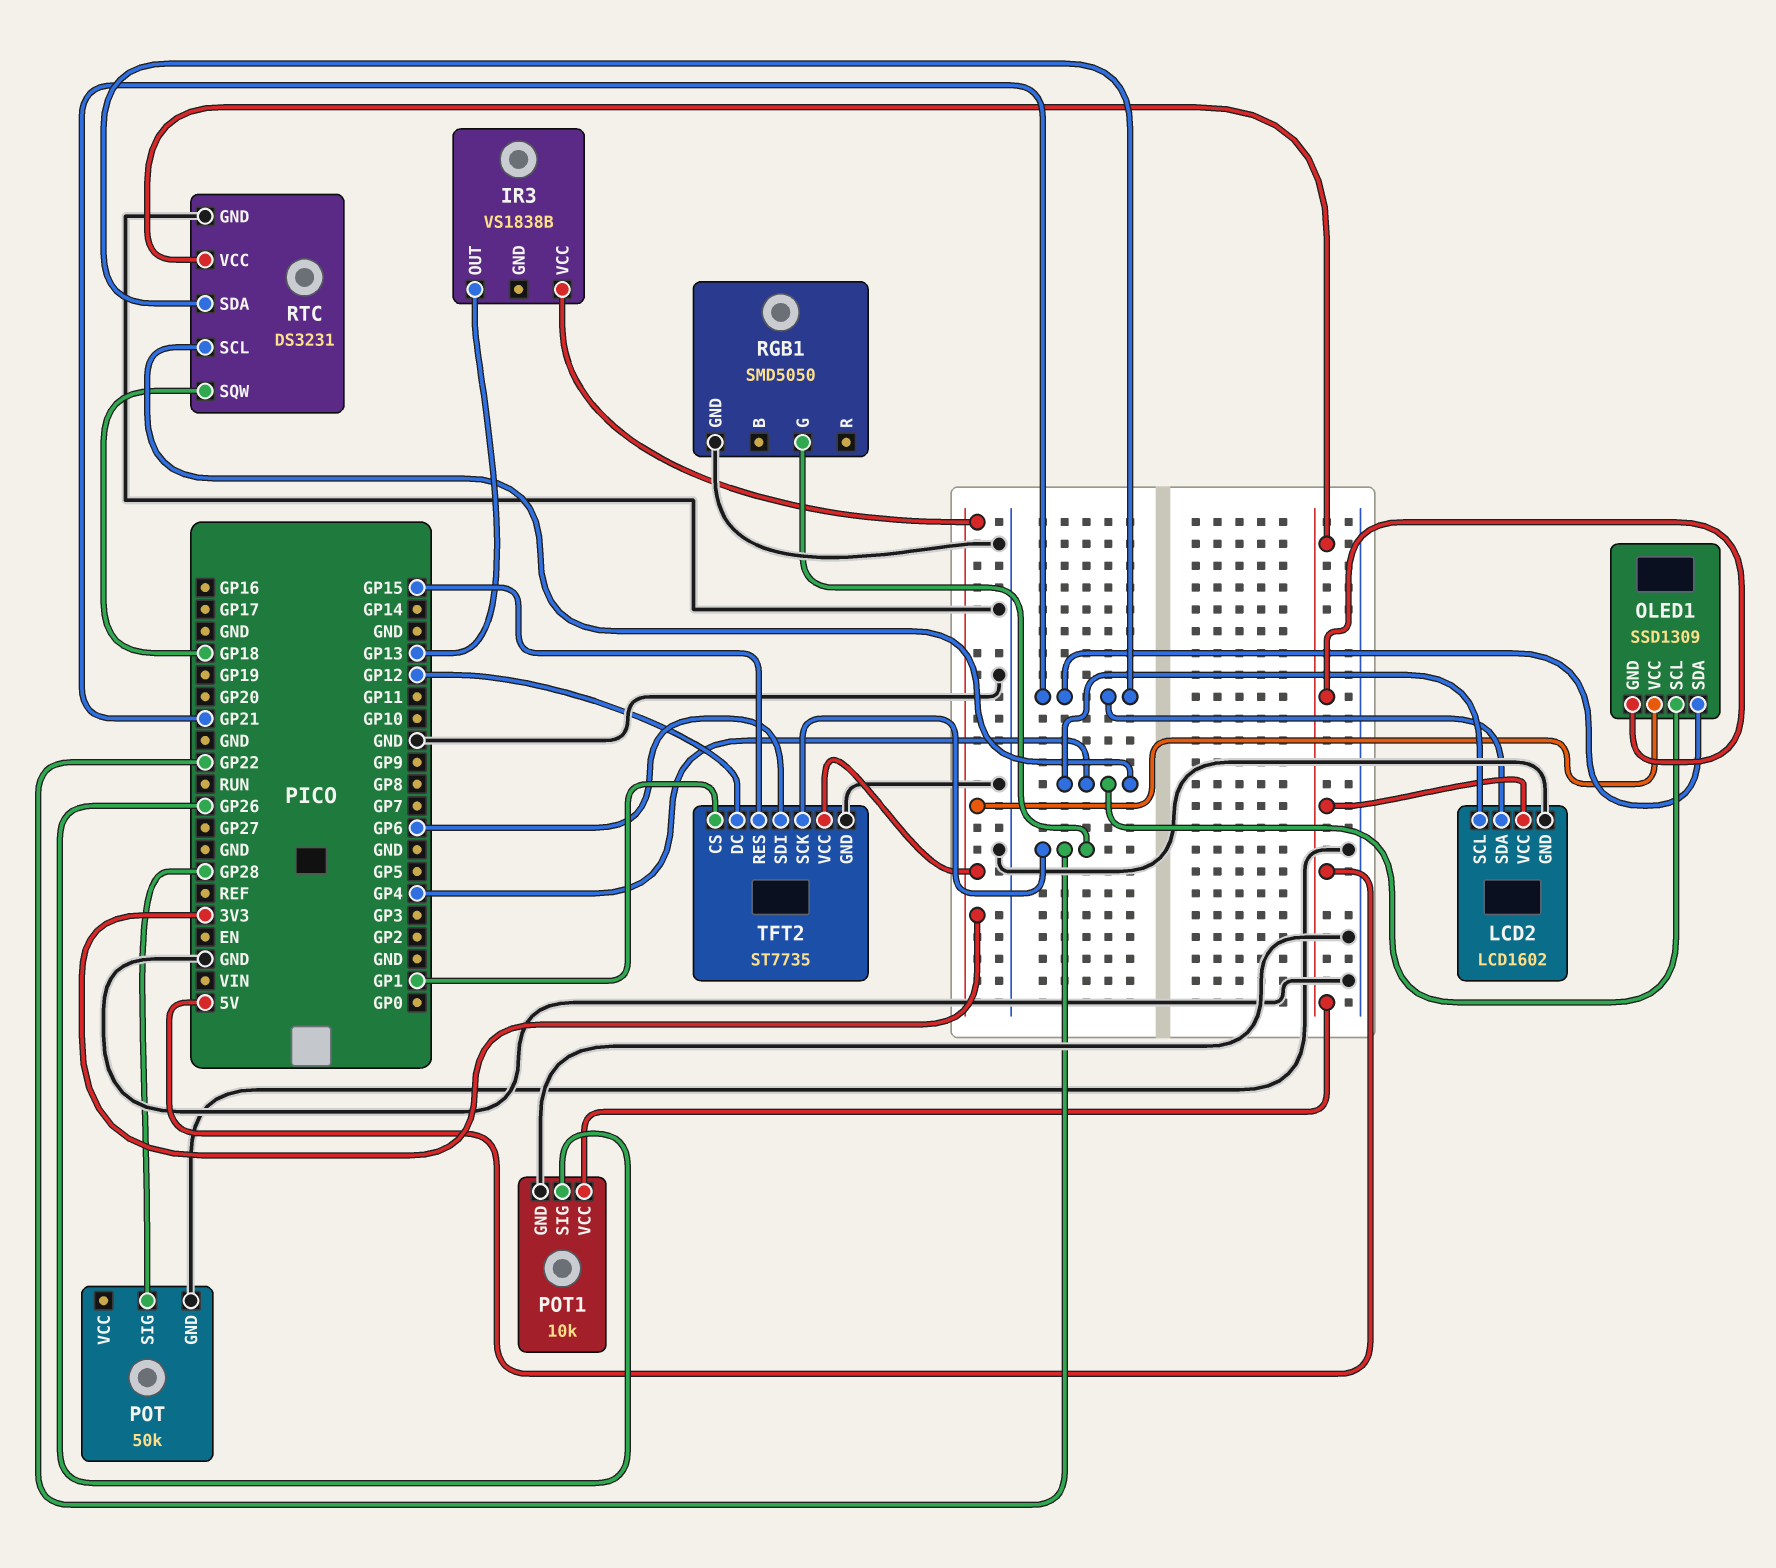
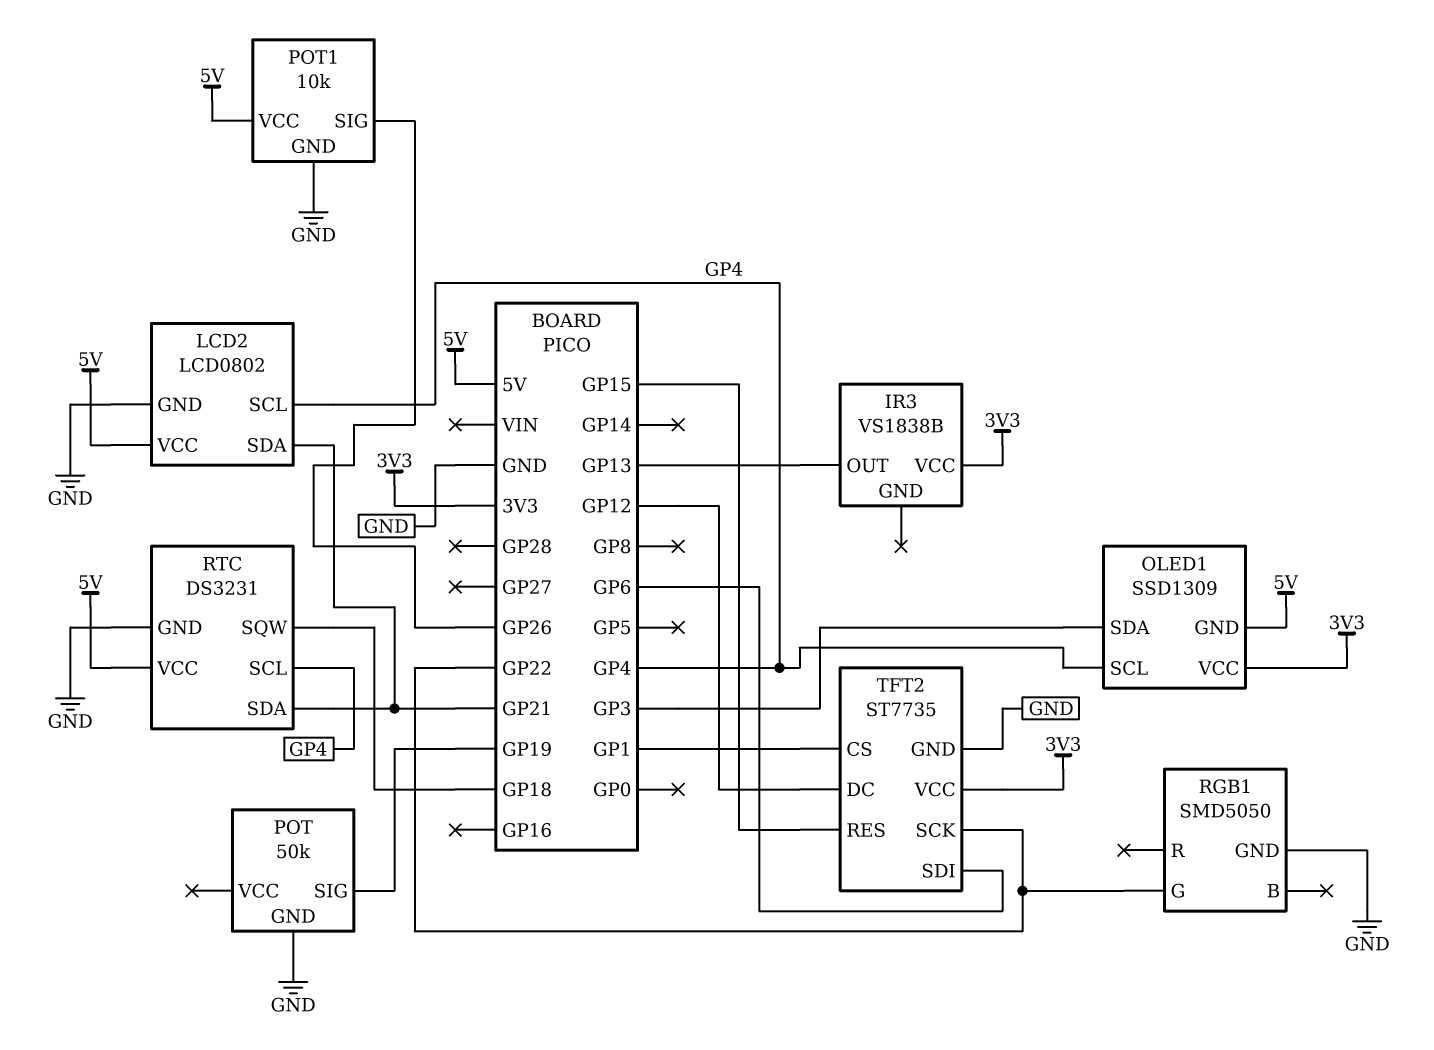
LCD2: LCD1602 -> LCD0802
OLED1 pin SDA: GP21 -> GP3
POT pin SIG: GP28 -> GP19

